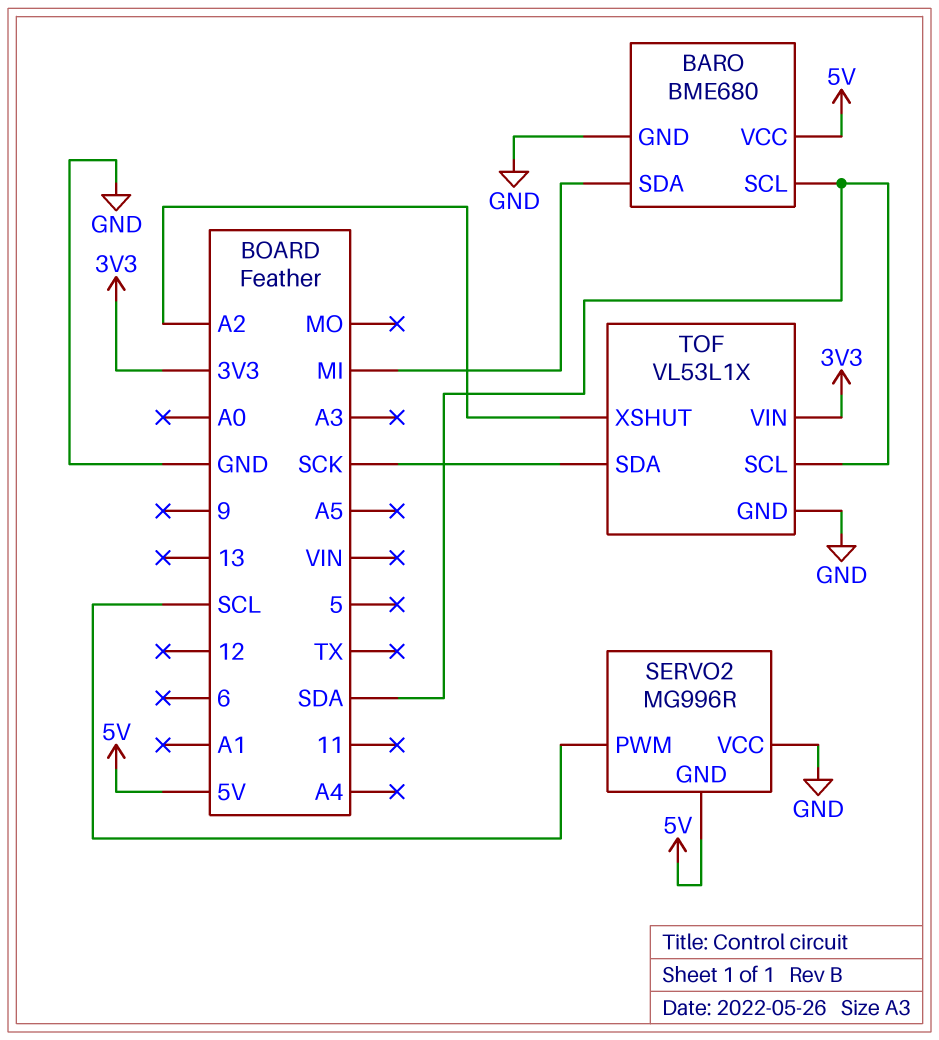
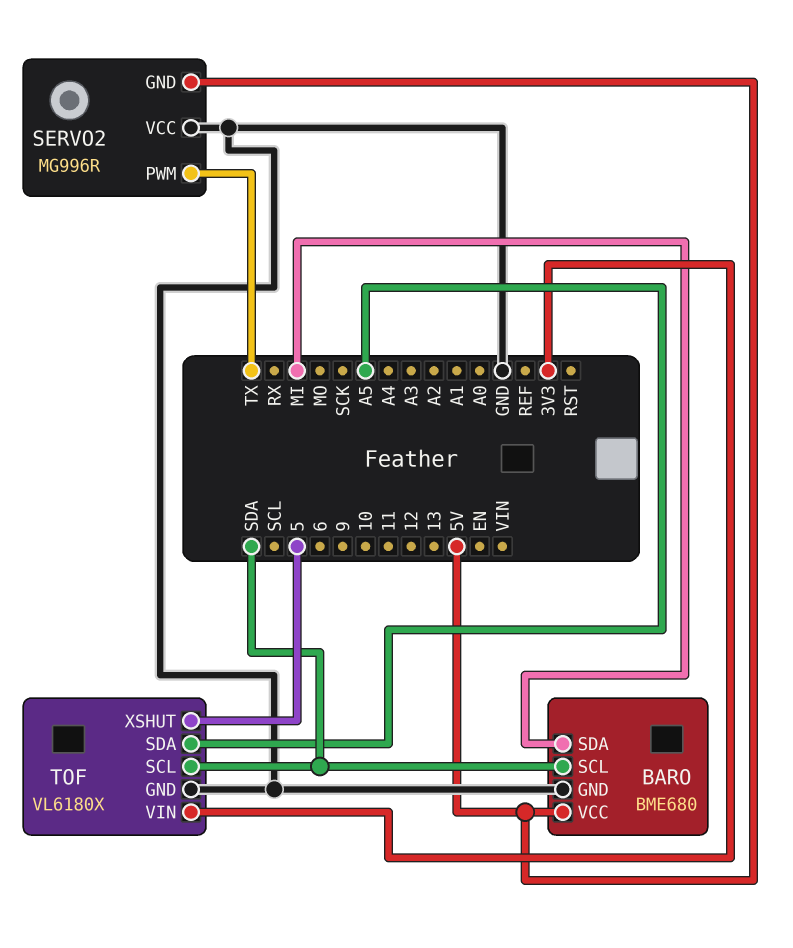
SERVO2 pin PWM: SCL -> TX
TOF: VL53L1X -> VL6180X
TOF pin SDA: SCK -> A5
TOF pin XSHUT: A2 -> 5

